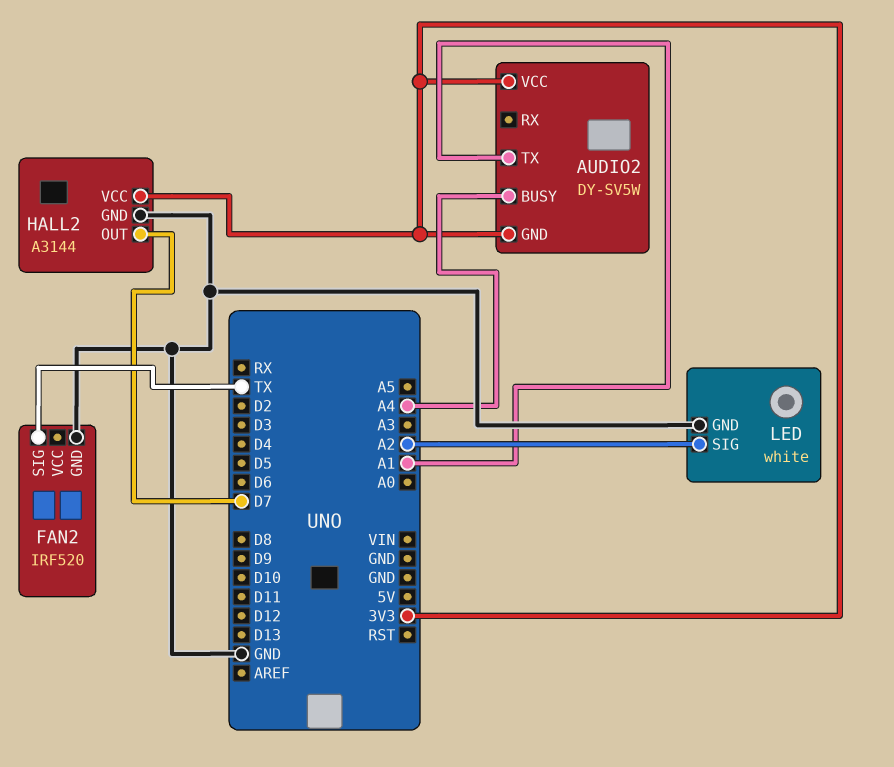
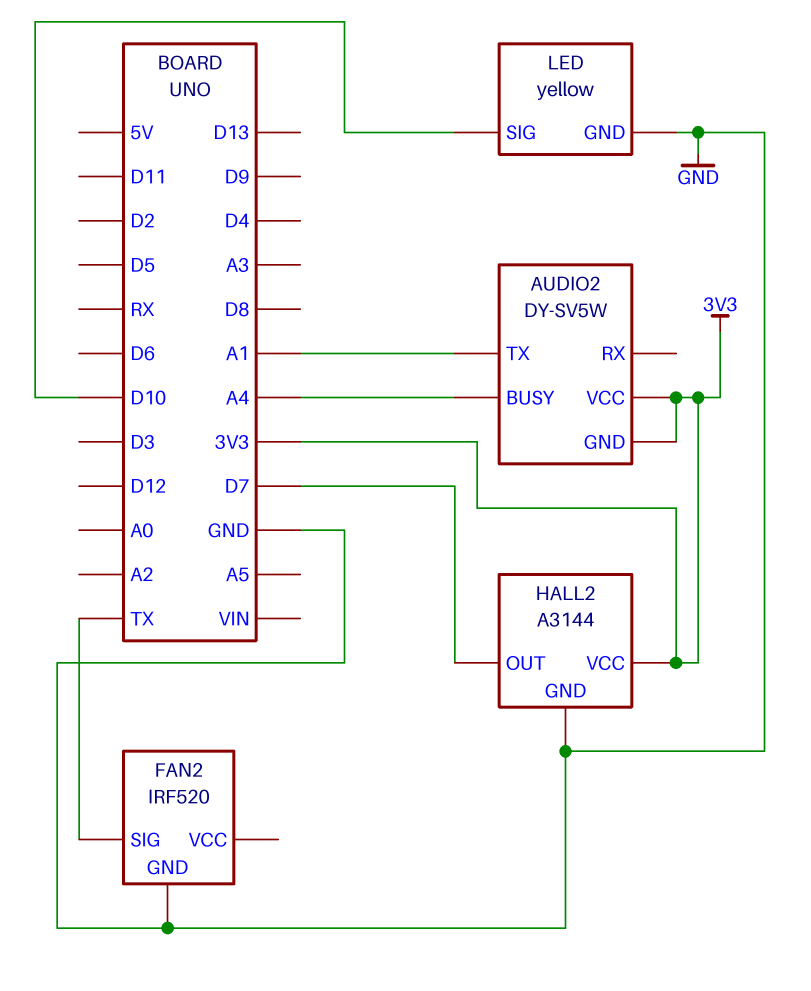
LED: white -> yellow
LED pin SIG: A2 -> D10

